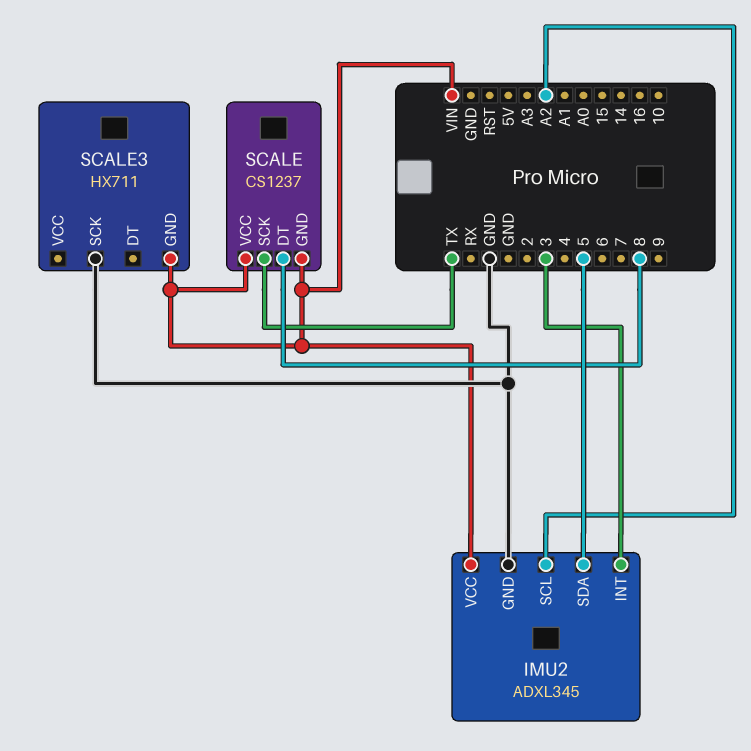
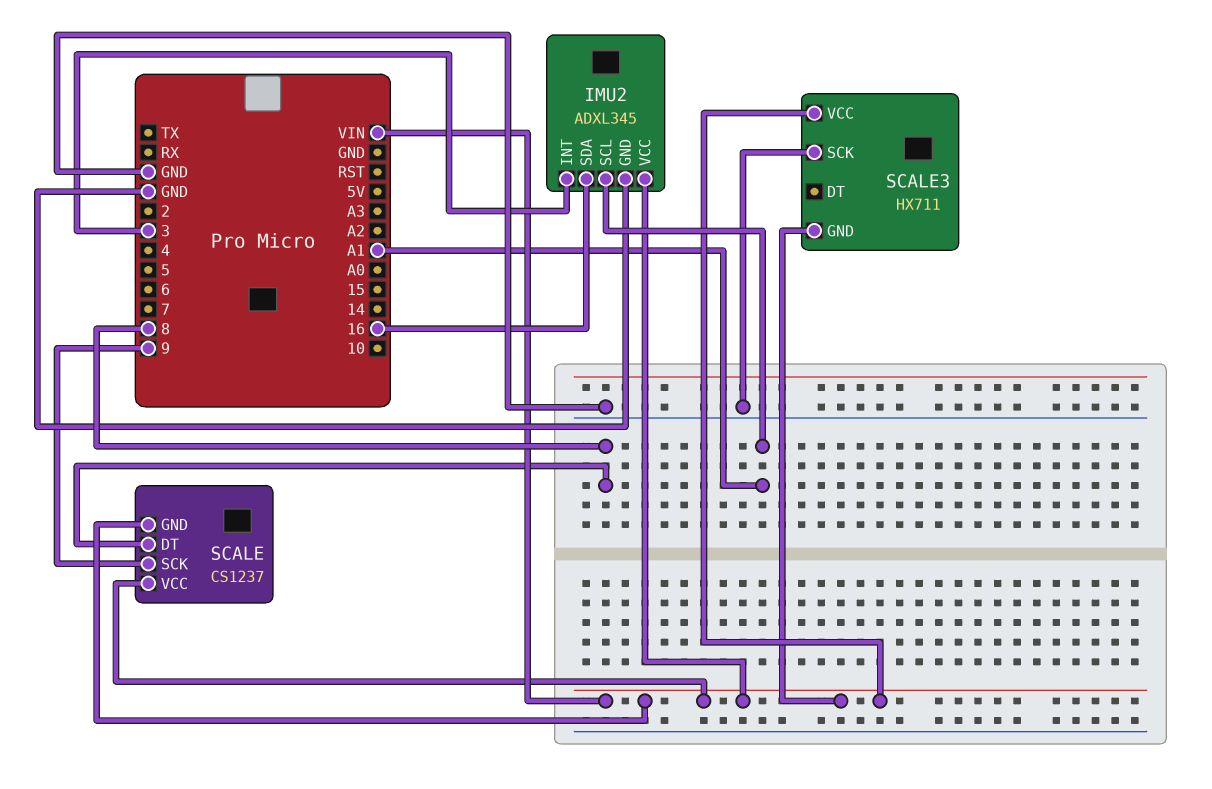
IMU2 pin SCL: A2 -> A1
IMU2 pin SDA: 5 -> 16
SCALE pin SCK: TX -> 9
SCALE3 pin VCC: none -> VIN

